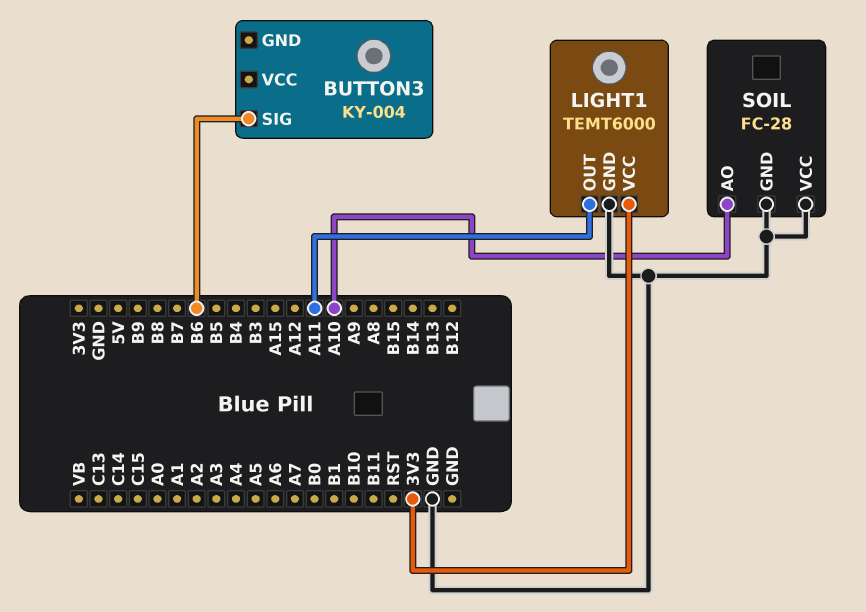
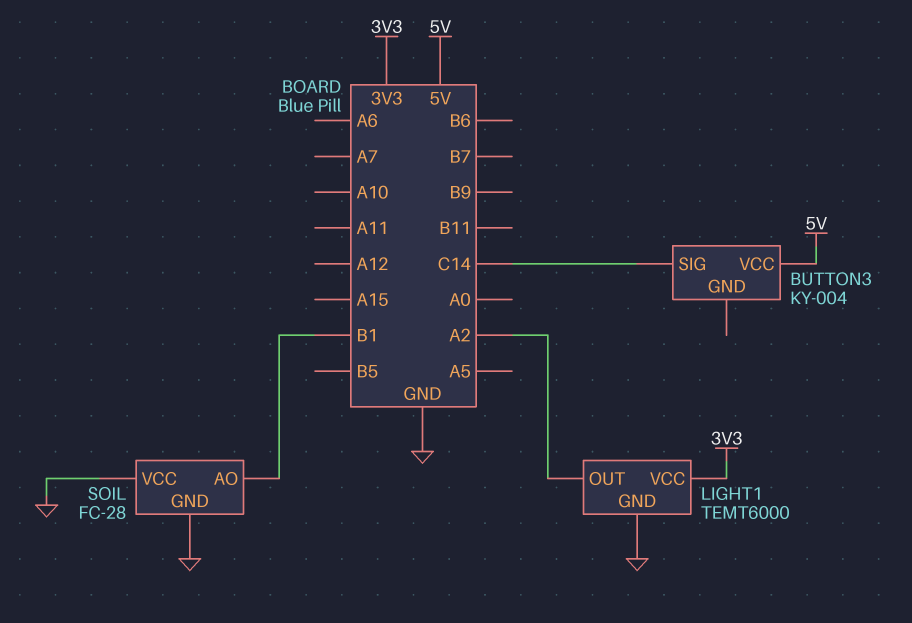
BUTTON3 pin SIG: B6 -> C14
BUTTON3 pin VCC: none -> 5V
LIGHT1 pin OUT: A11 -> A2
SOIL pin AO: A10 -> B1

